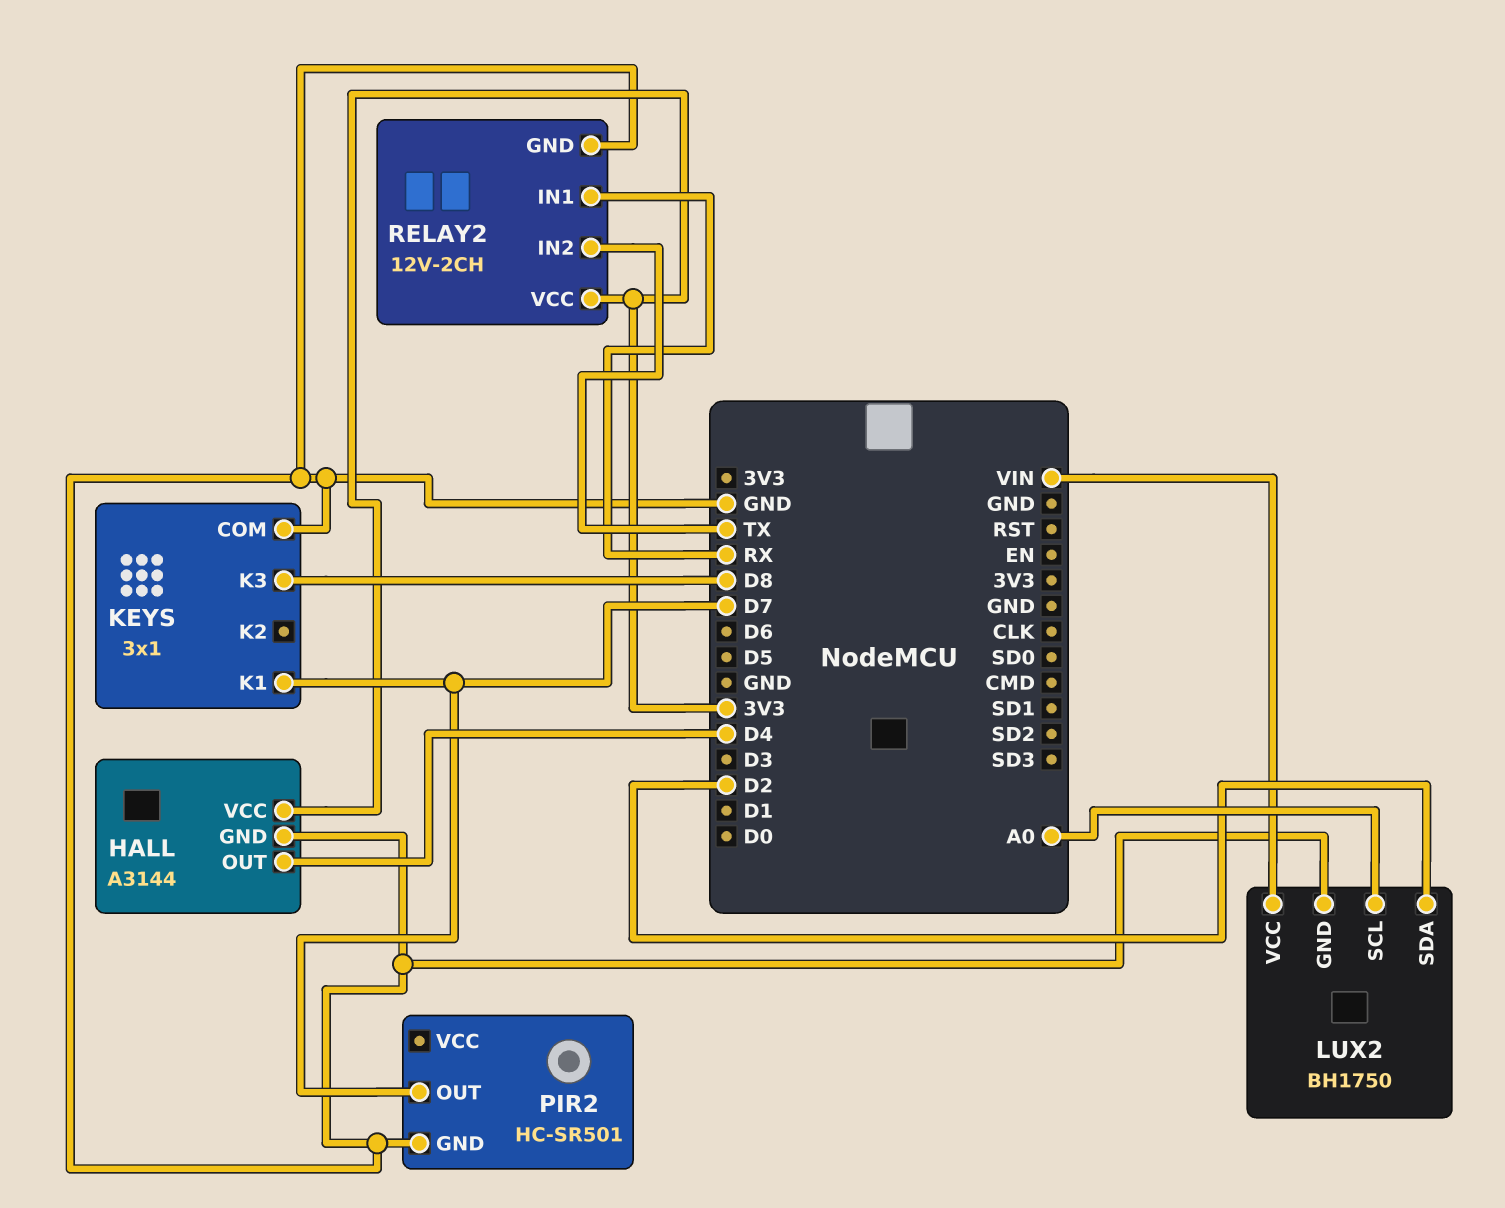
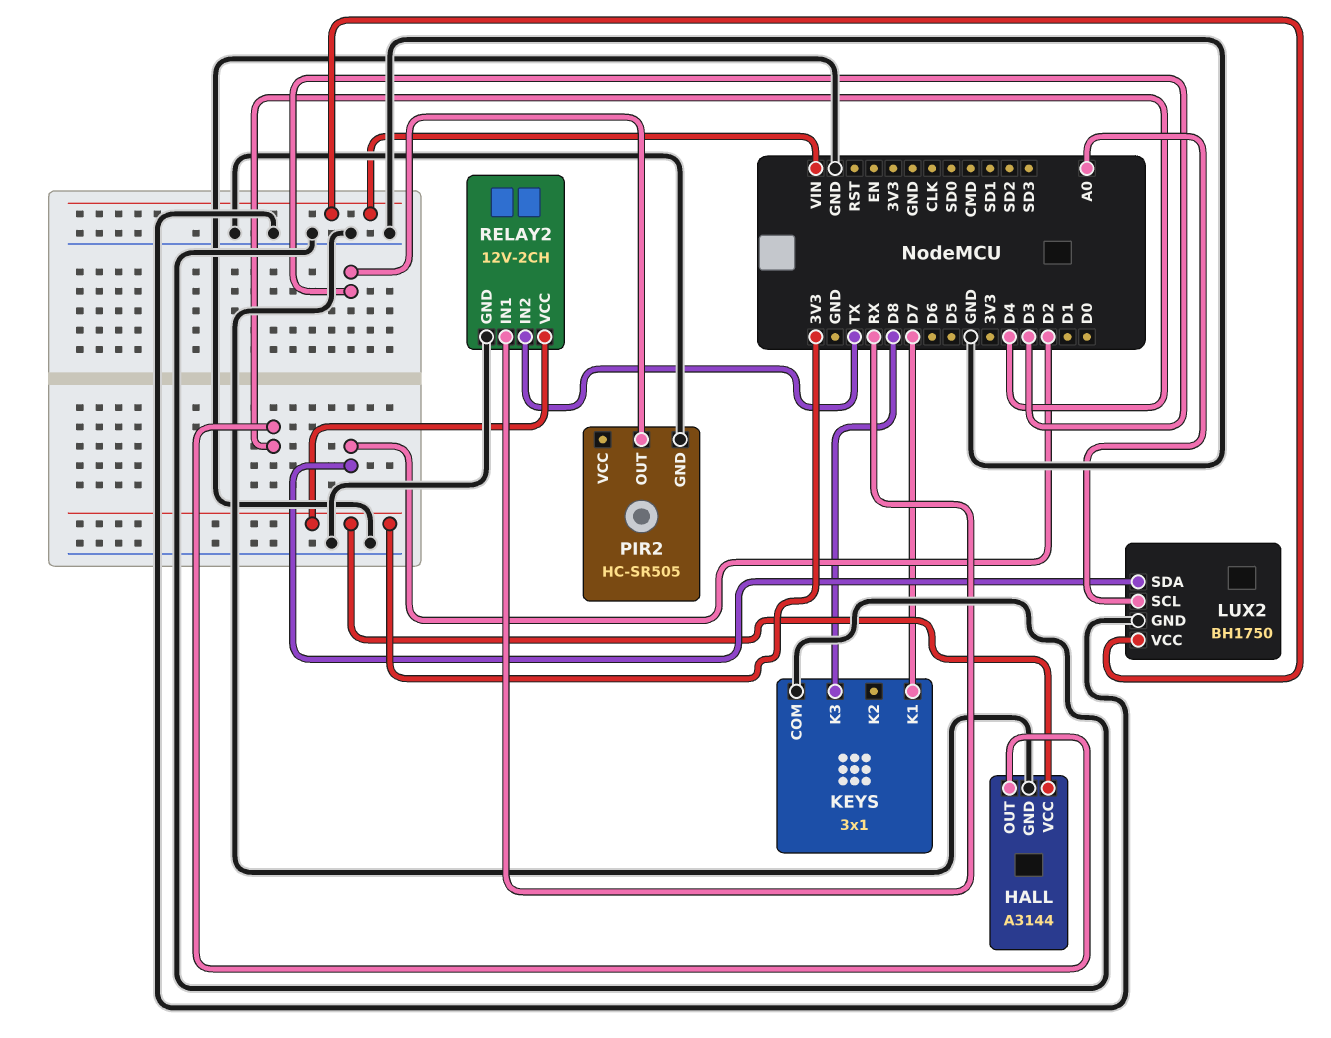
PIR2: HC-SR501 -> HC-SR505
PIR2 pin OUT: D7 -> D3

